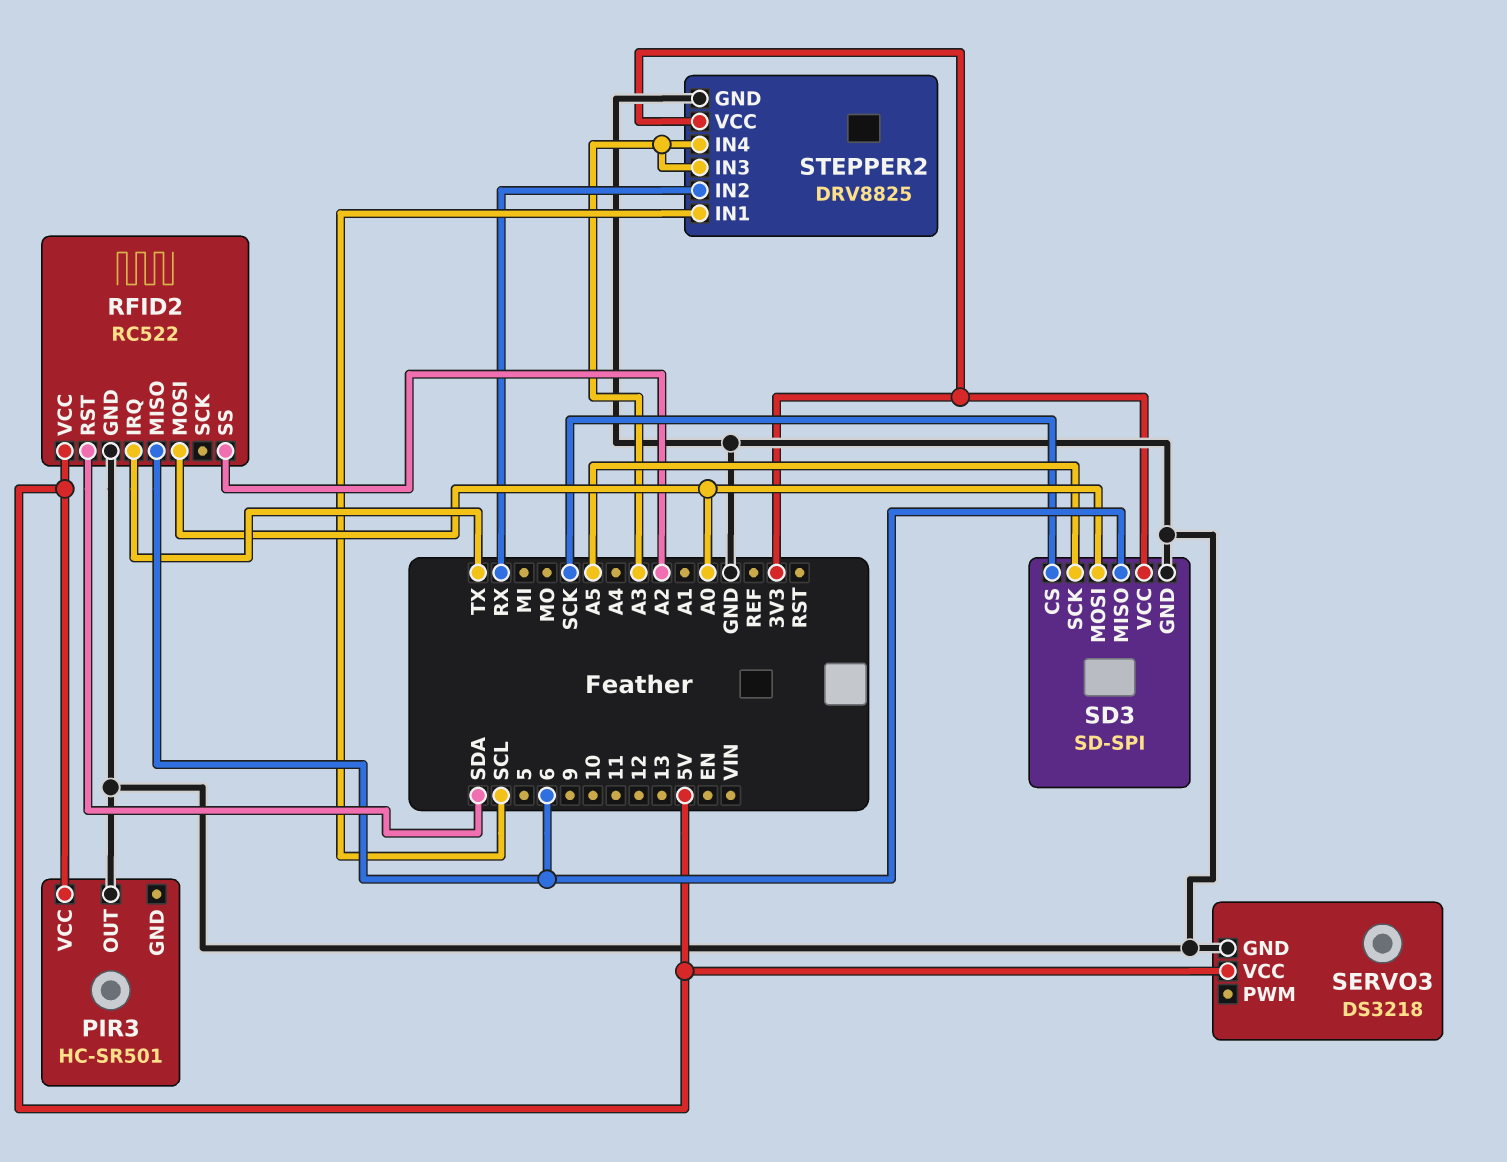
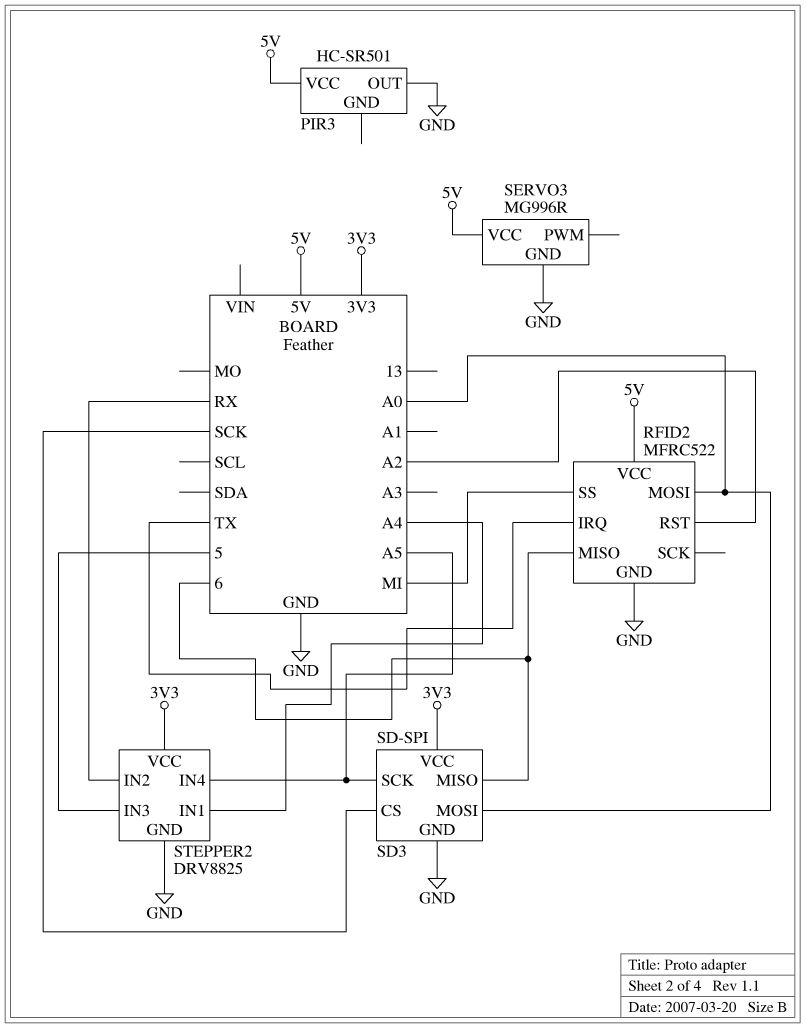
RFID2: RC522 -> MFRC522
RFID2 pin RST: SDA -> A2
RFID2 pin SS: A2 -> MI
SERVO3: DS3218 -> MG996R
STEPPER2 pin IN1: SCL -> A4
STEPPER2 pin IN3: A3 -> 5
STEPPER2 pin IN4: A3 -> A5

